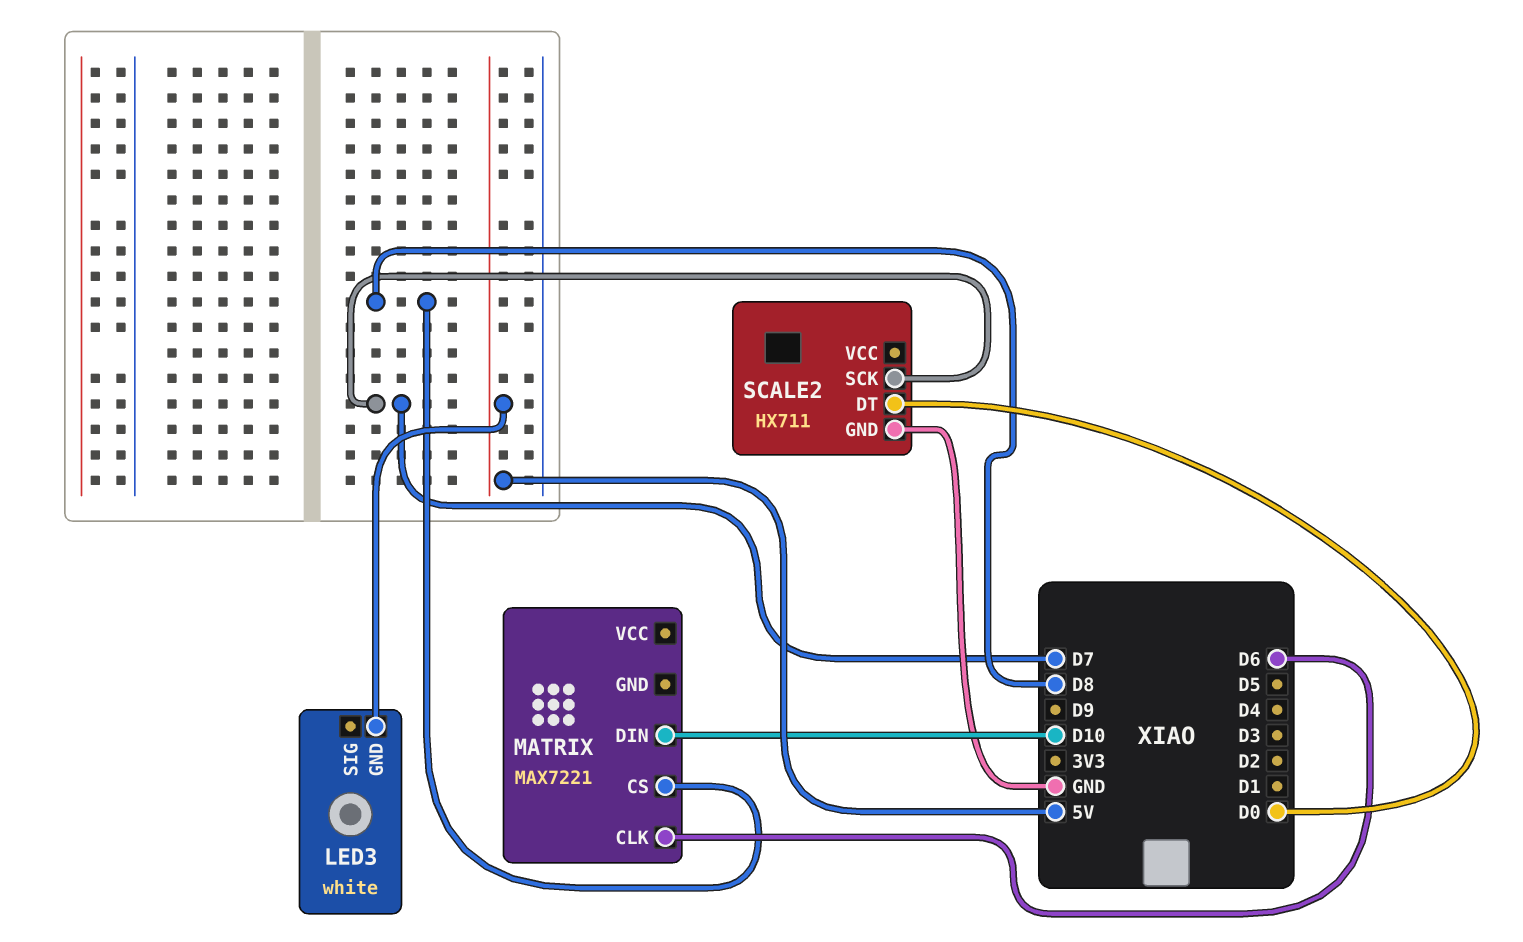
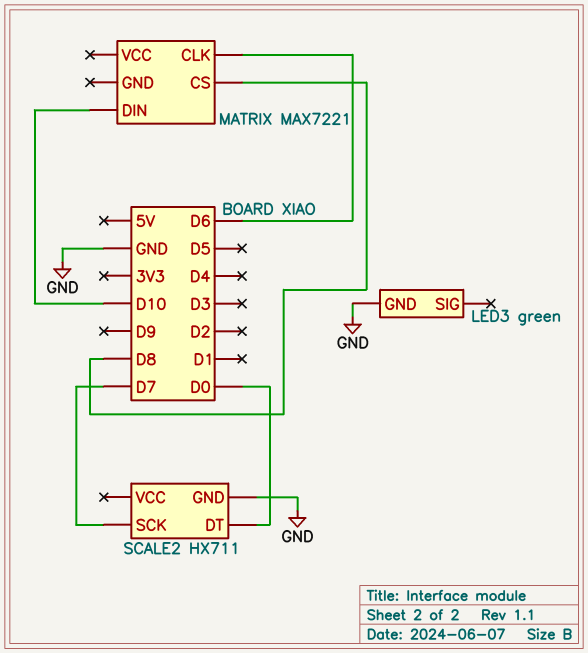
LED3: white -> green
LED3 pin GND: 5V -> GND

